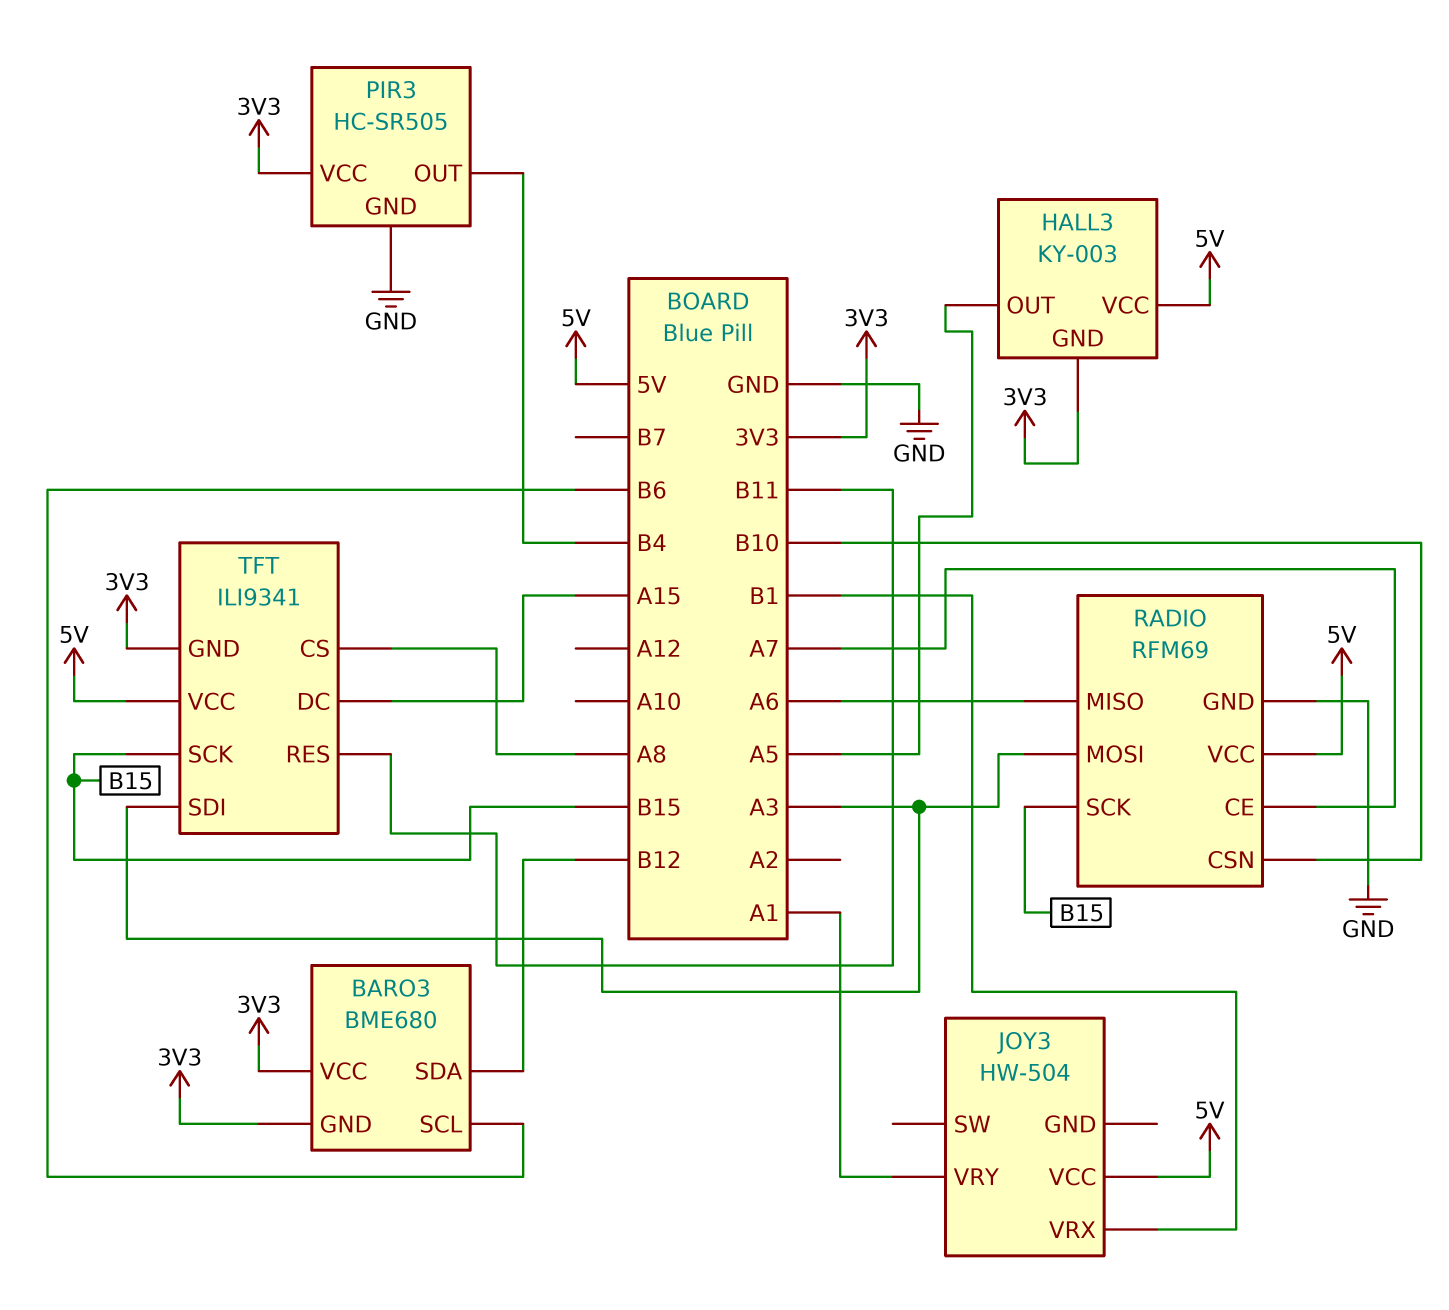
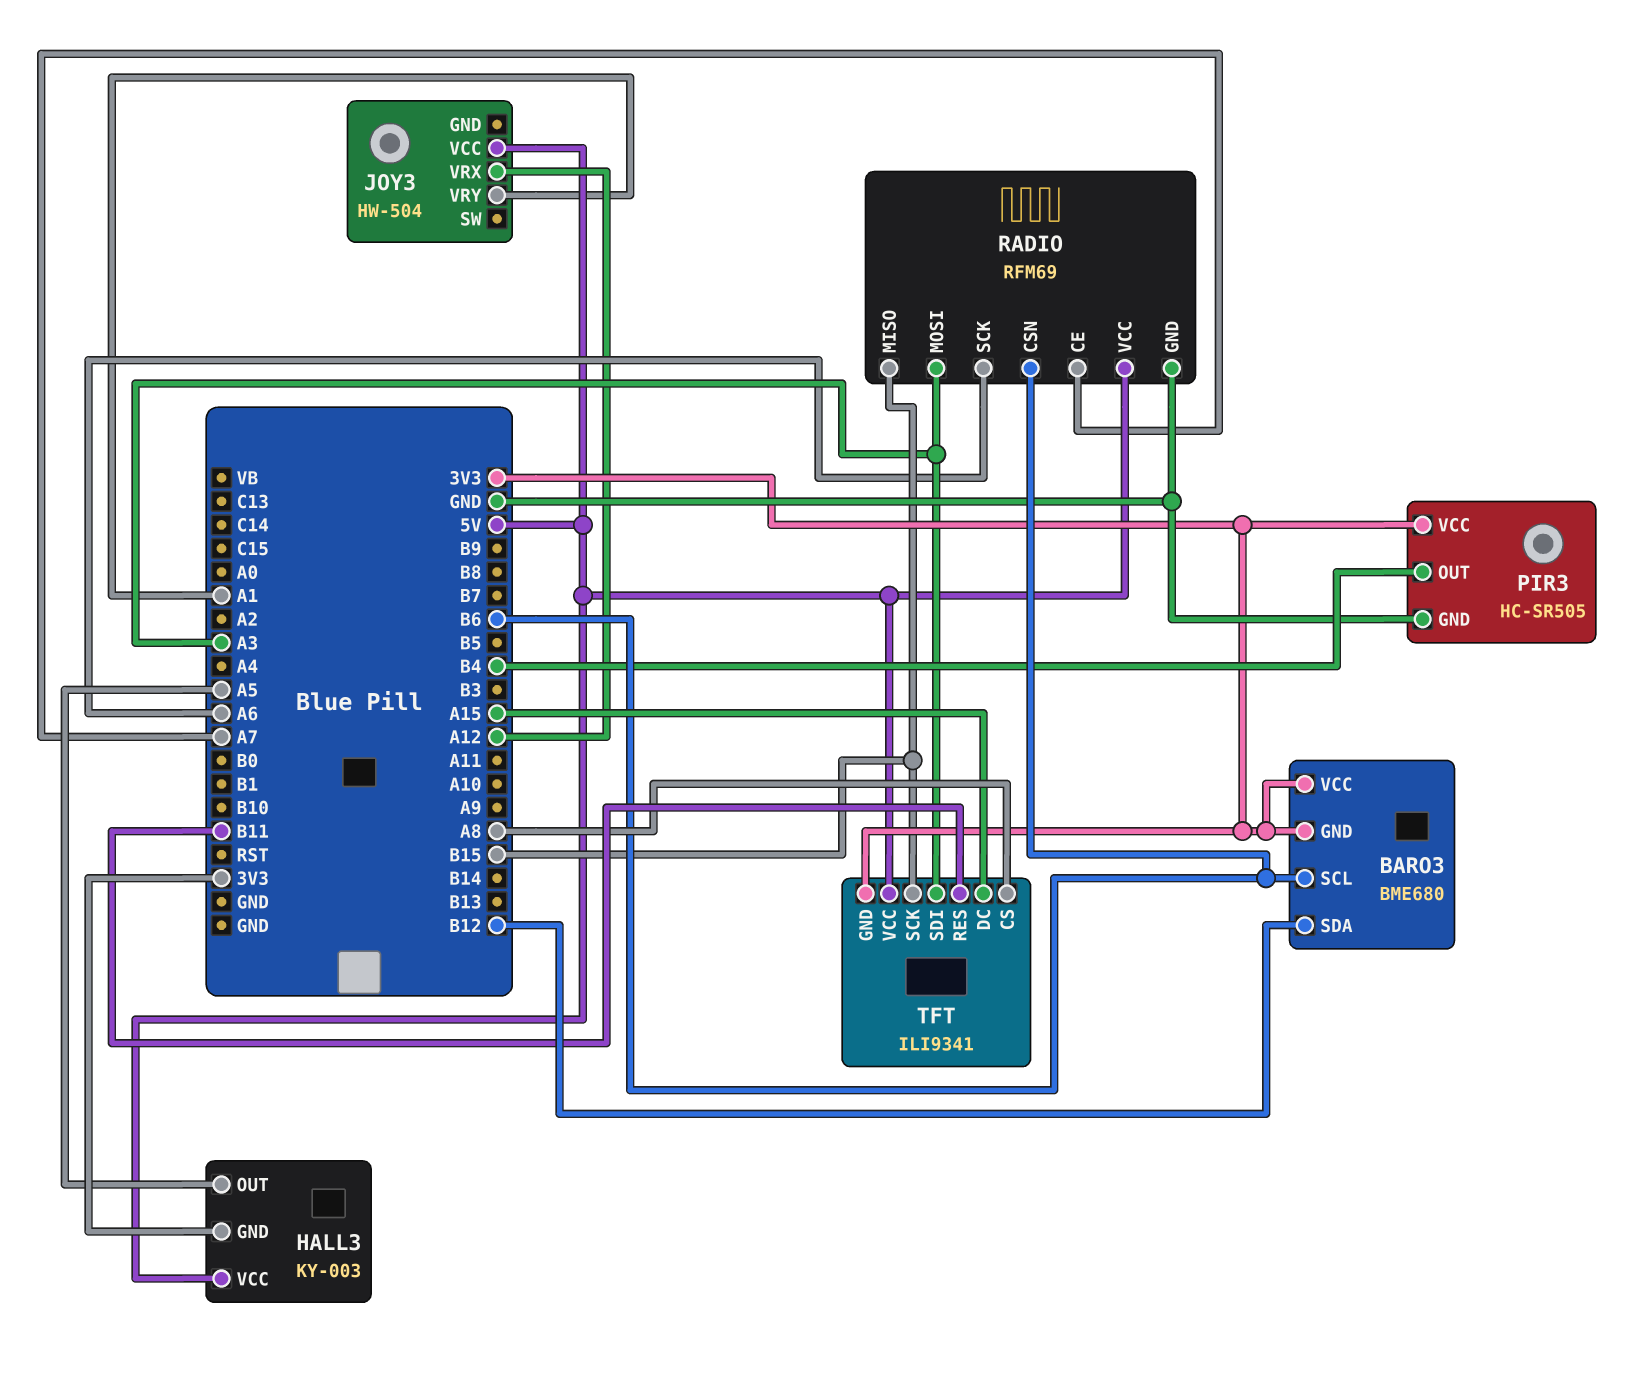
JOY3 pin VRX: B1 -> A12
RADIO pin CSN: B10 -> B6
RADIO pin MISO: A6 -> B15
RADIO pin SCK: B15 -> A6

